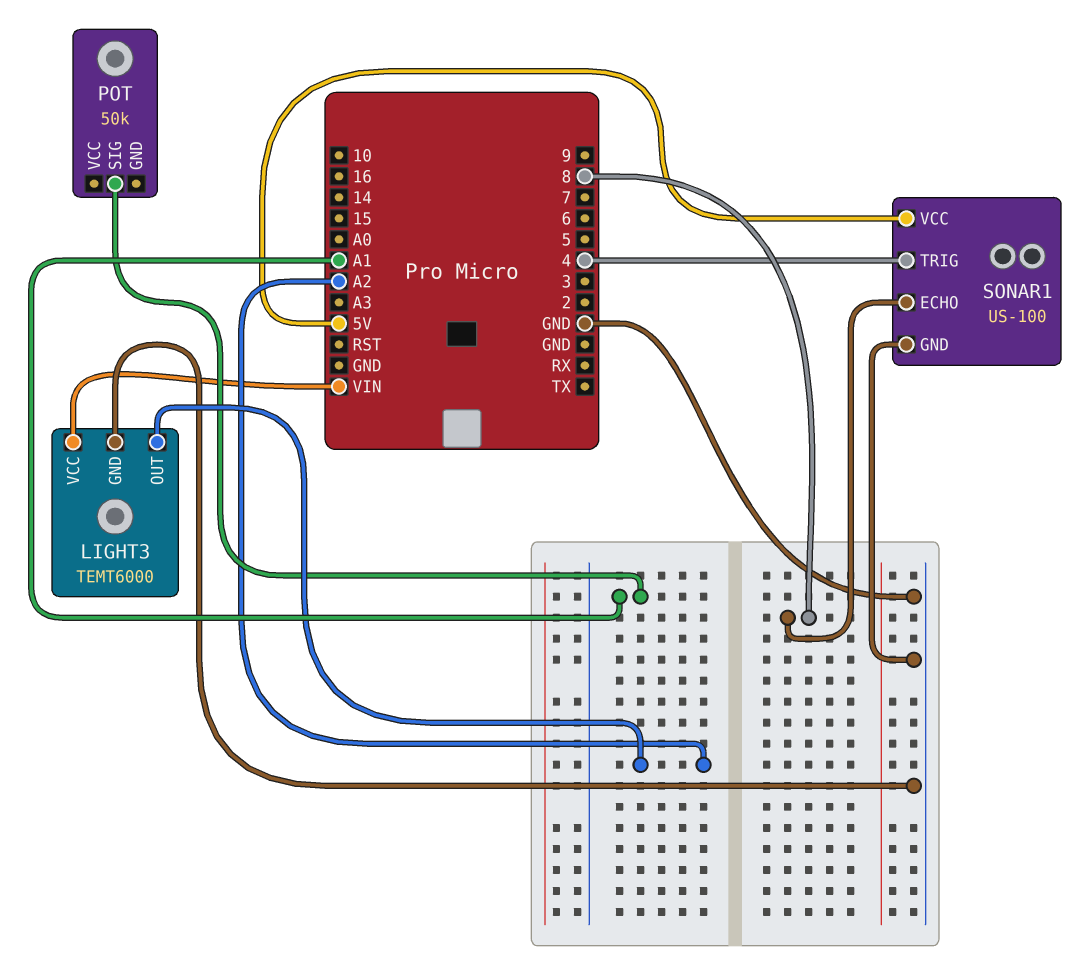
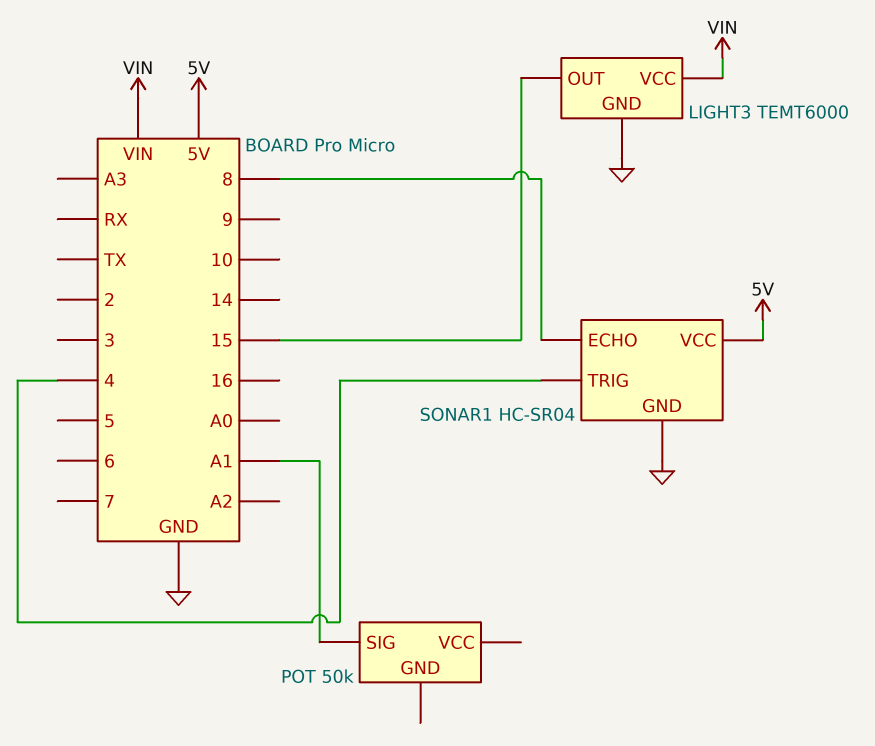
LIGHT3 pin OUT: A2 -> 15
SONAR1: US-100 -> HC-SR04

